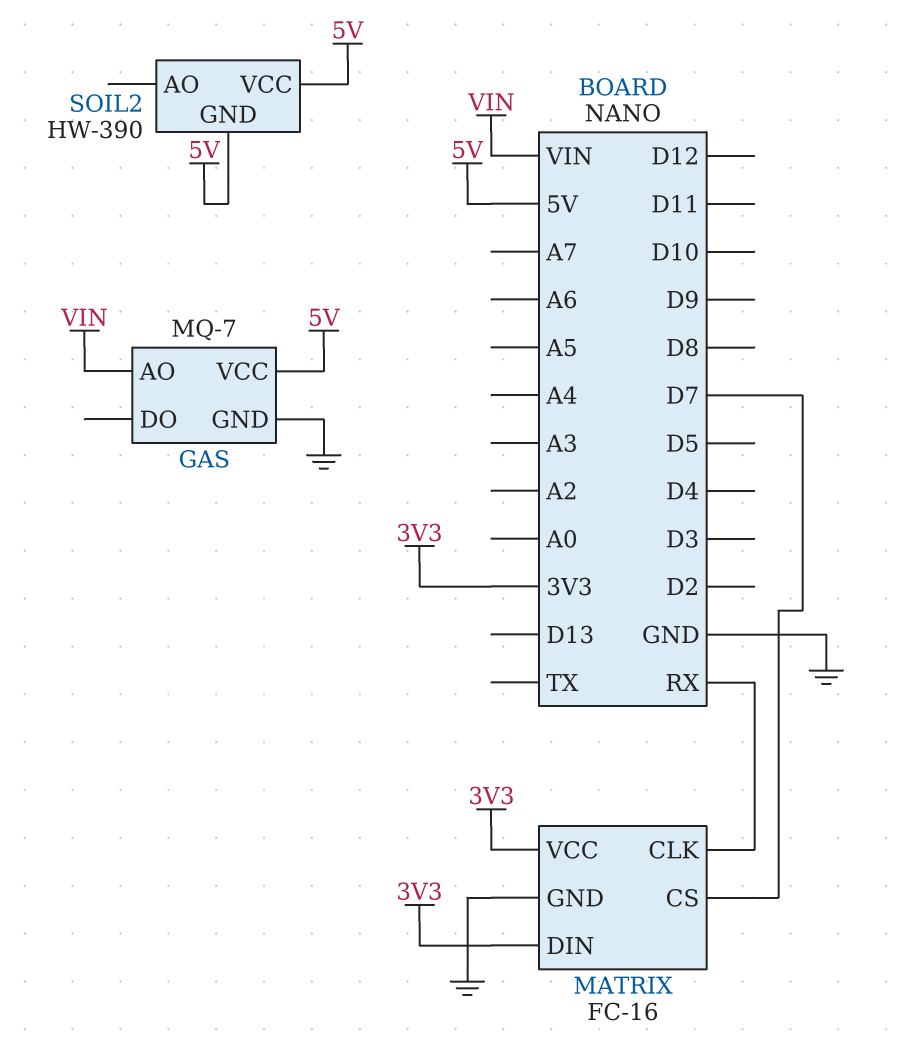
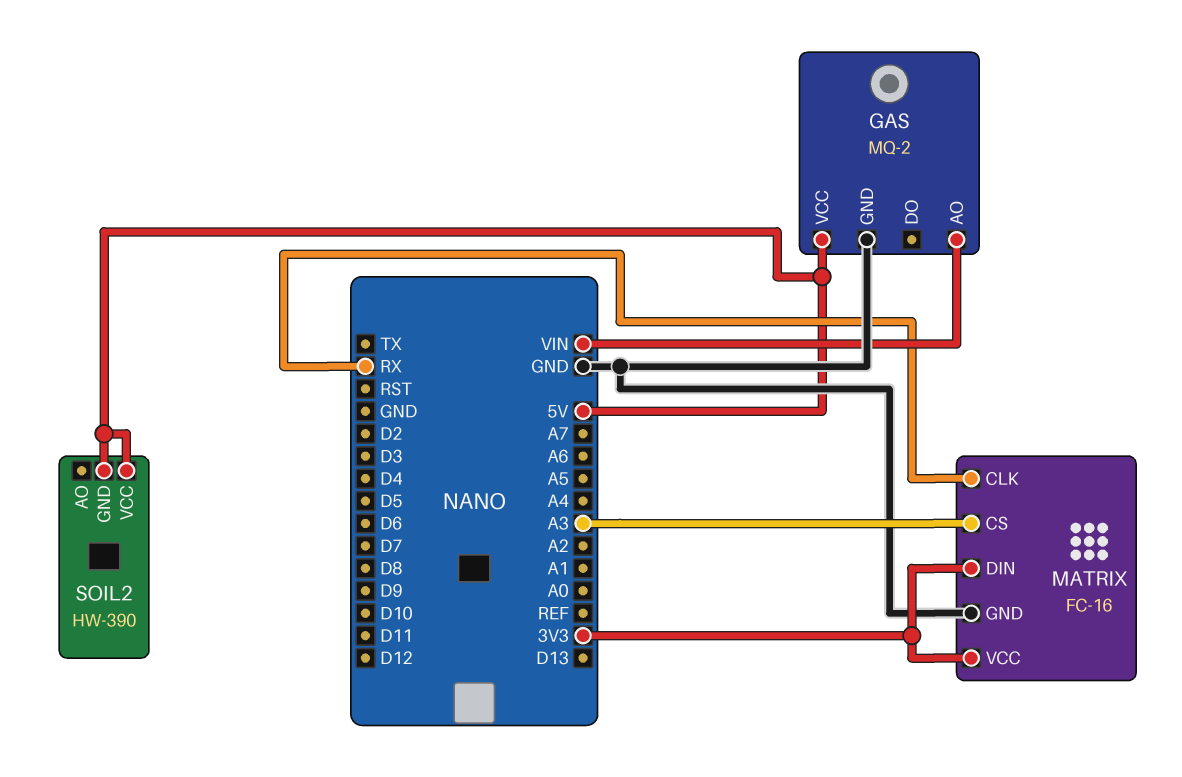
GAS: MQ-7 -> MQ-2
MATRIX pin CS: D7 -> A3

